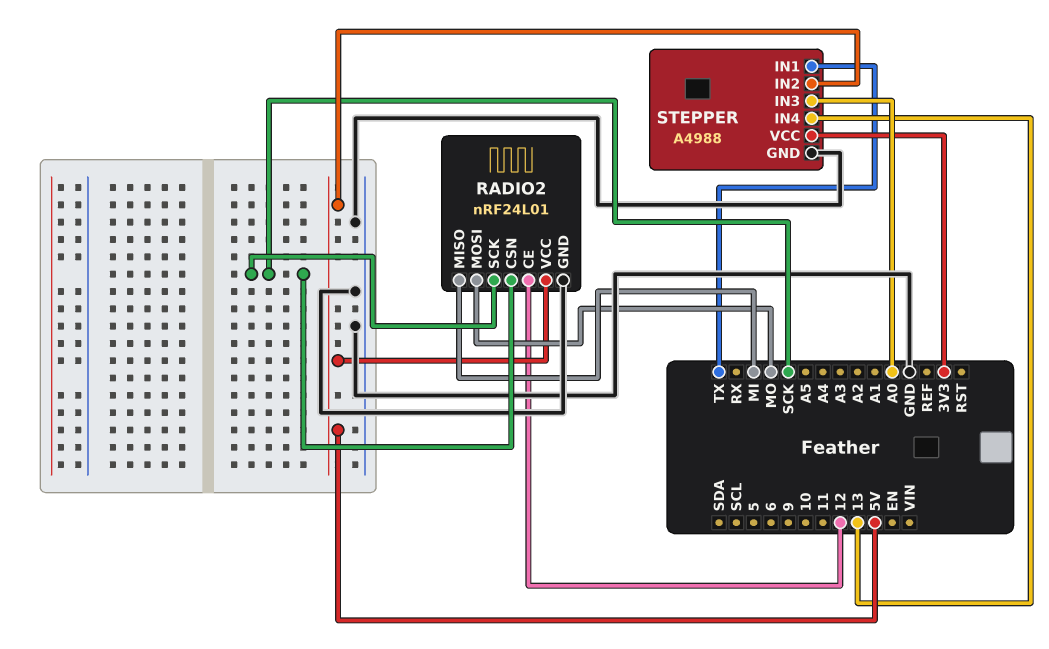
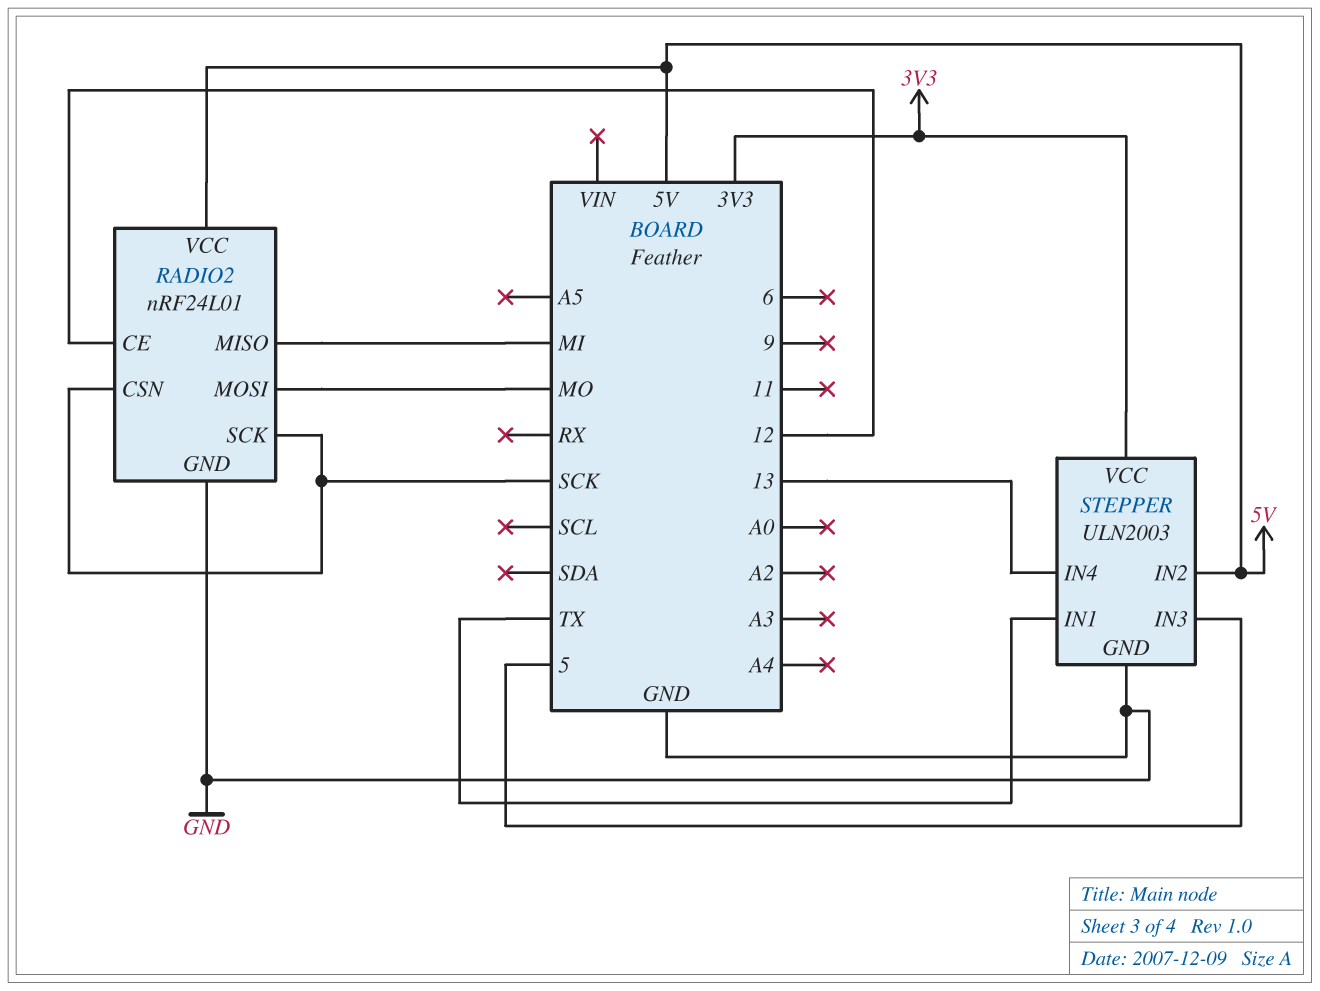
STEPPER: A4988 -> ULN2003
STEPPER pin IN3: A0 -> 5

